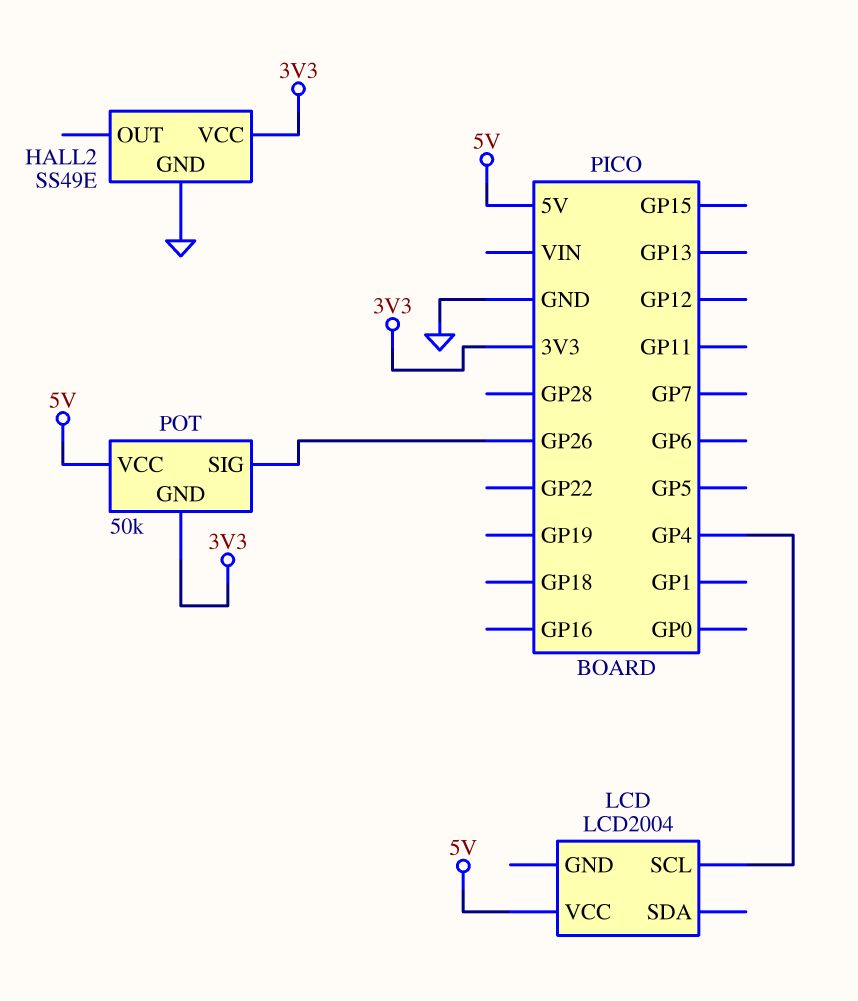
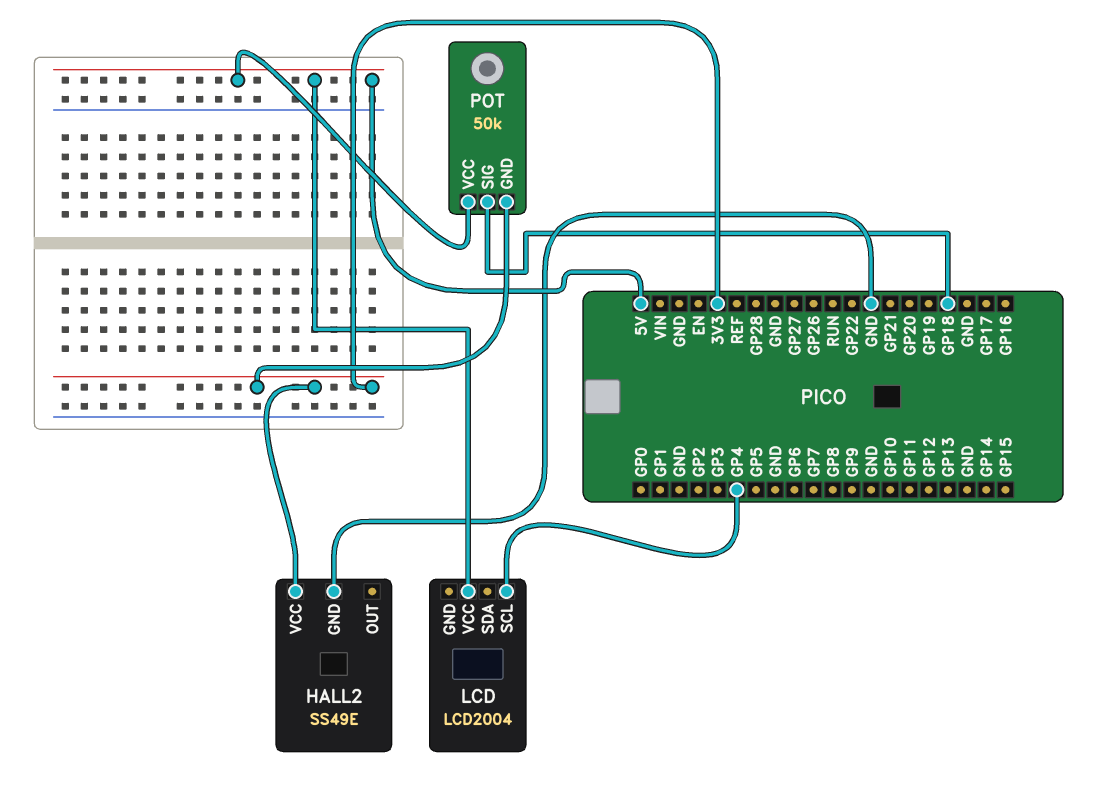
POT pin SIG: GP26 -> GP18

